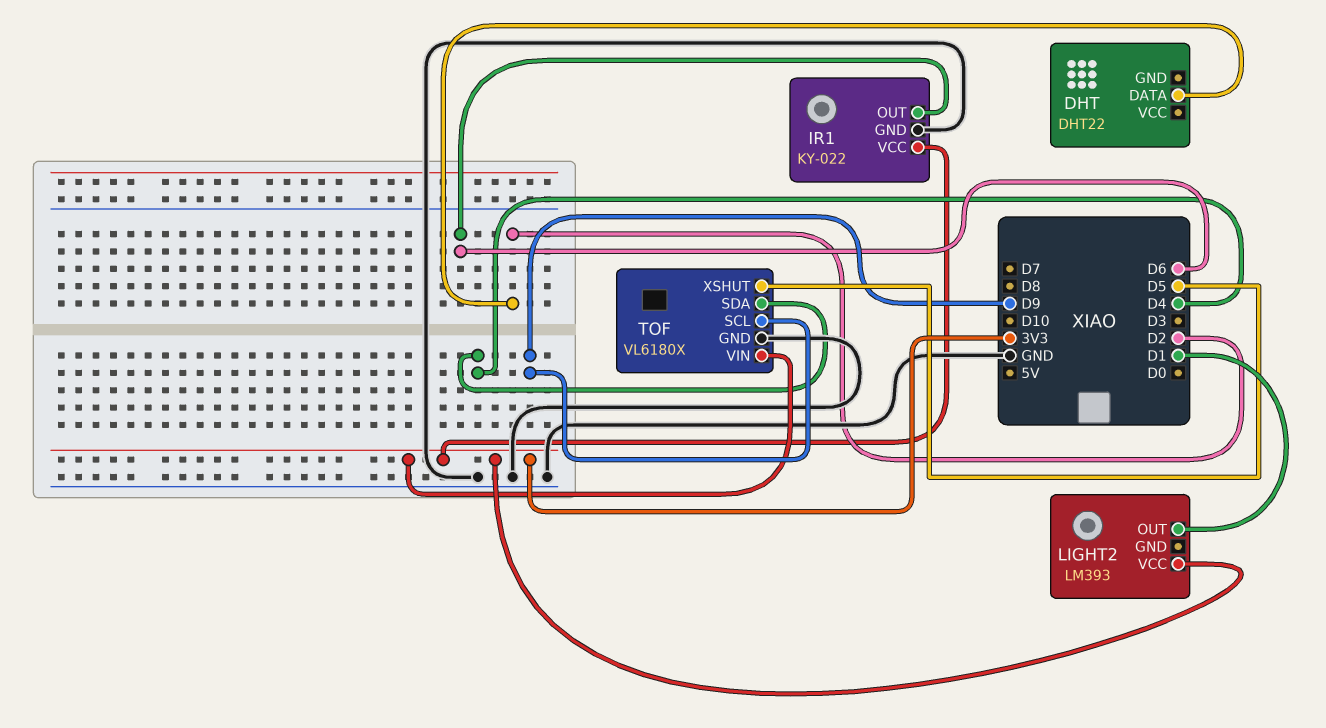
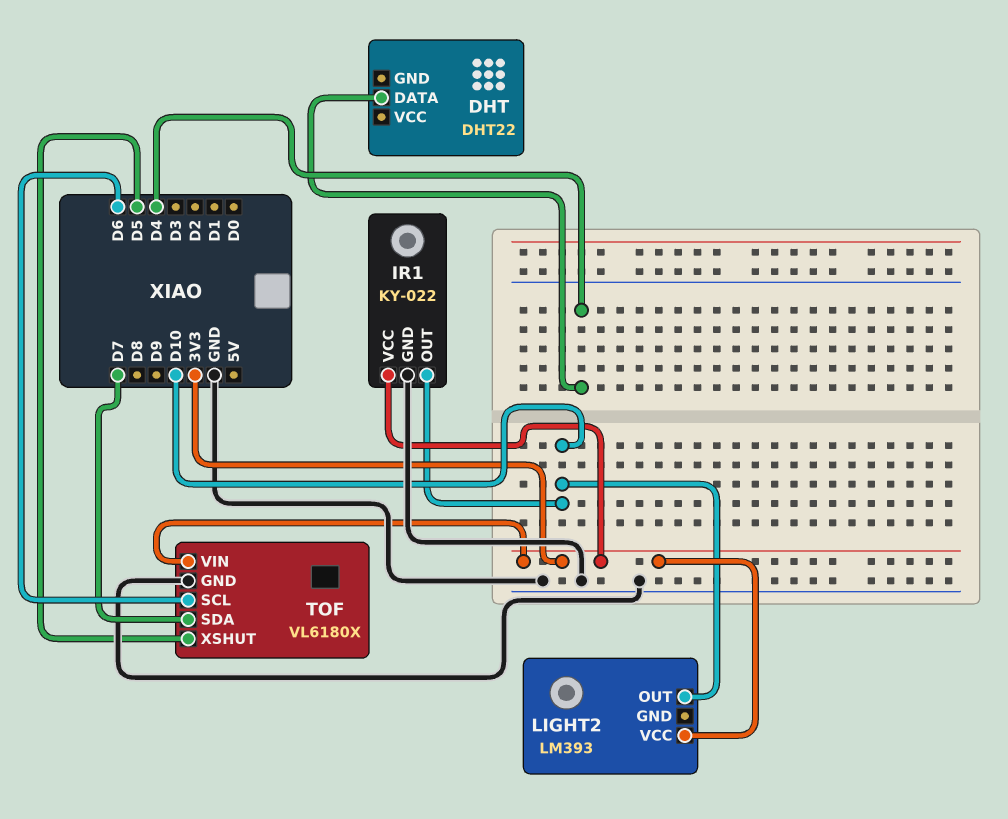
DHT pin DATA: D2 -> D4
IR1 pin OUT: D6 -> D10
LIGHT2 pin OUT: D1 -> D10
TOF pin SCL: D9 -> D6
TOF pin SDA: D4 -> D7

